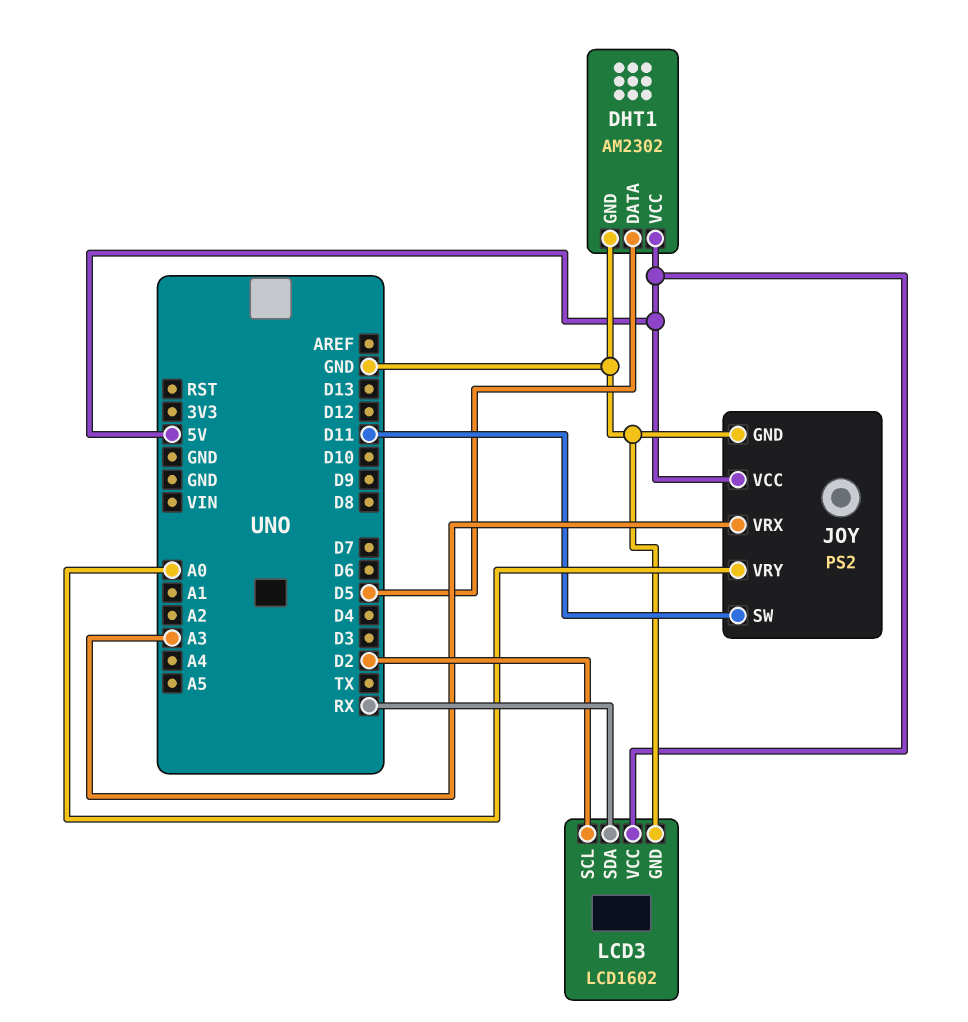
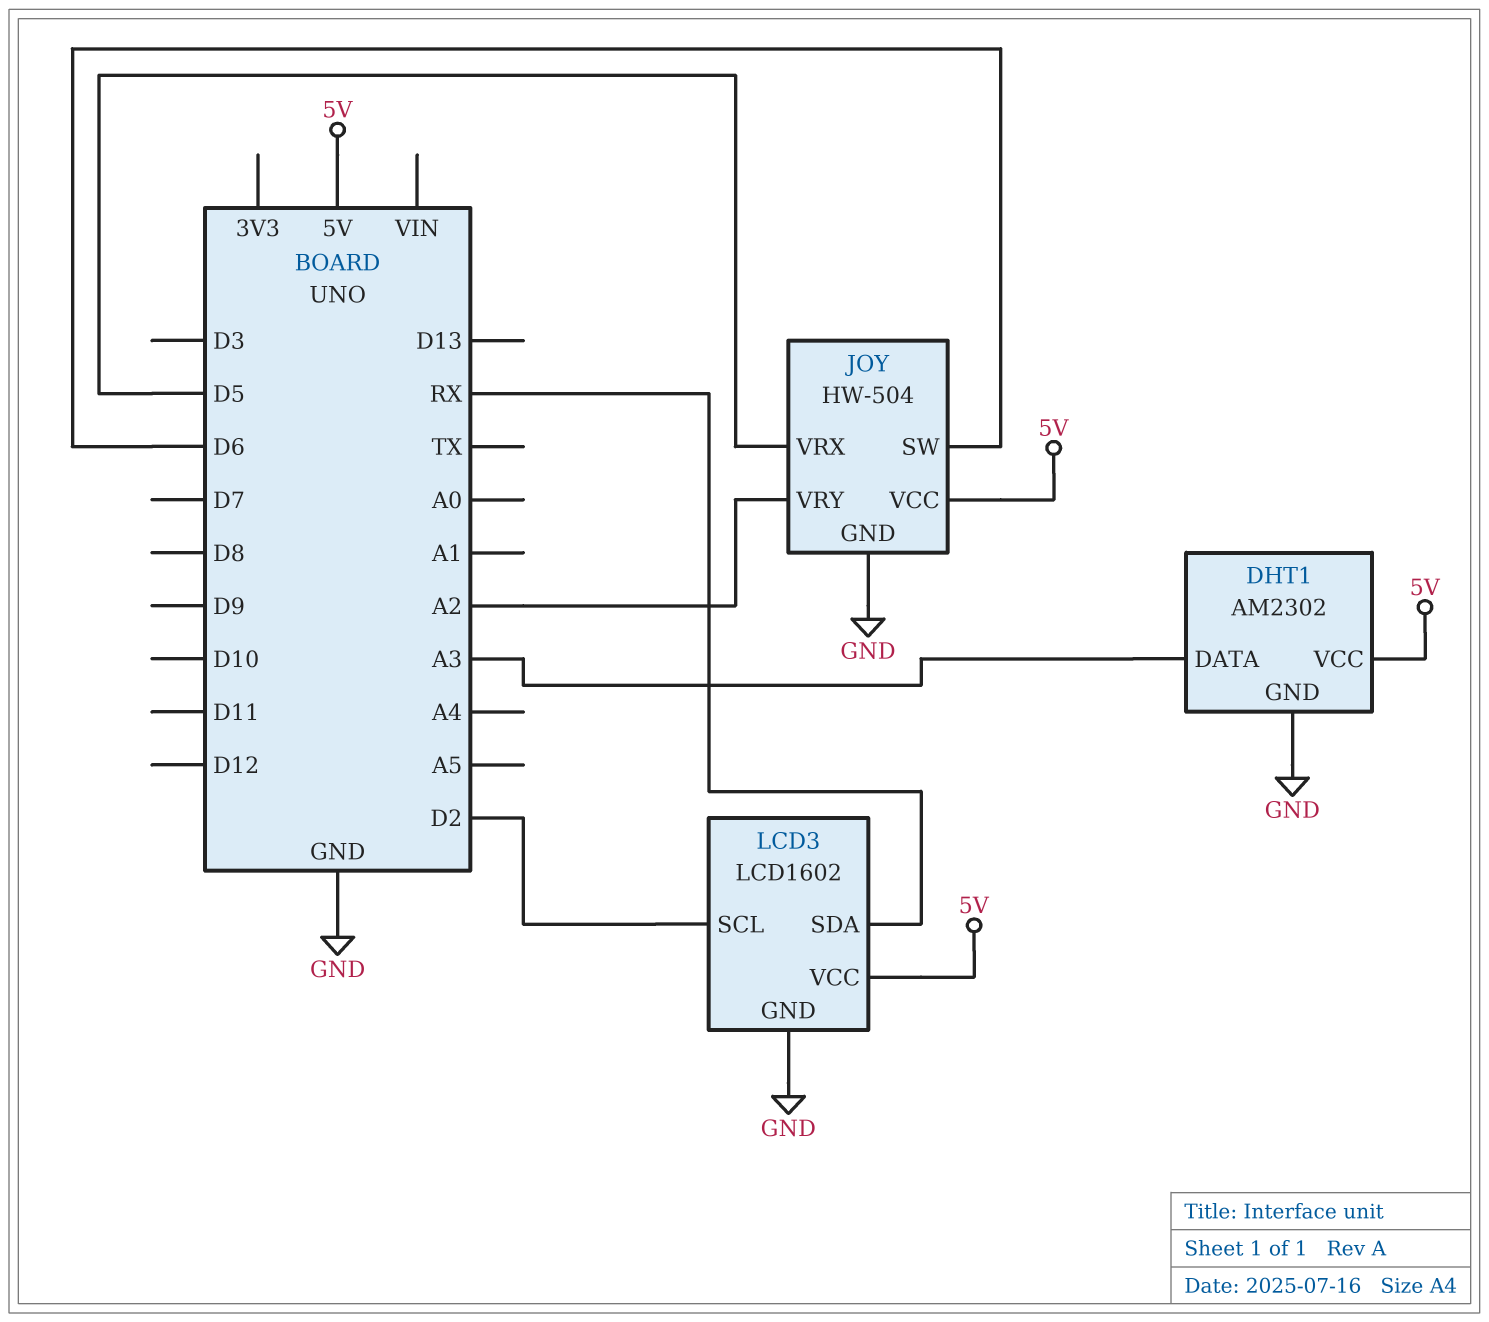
DHT1 pin DATA: D5 -> A3
JOY: PS2 -> HW-504
JOY pin SW: D11 -> D6
JOY pin VRX: A3 -> D5
JOY pin VRY: A0 -> A2

